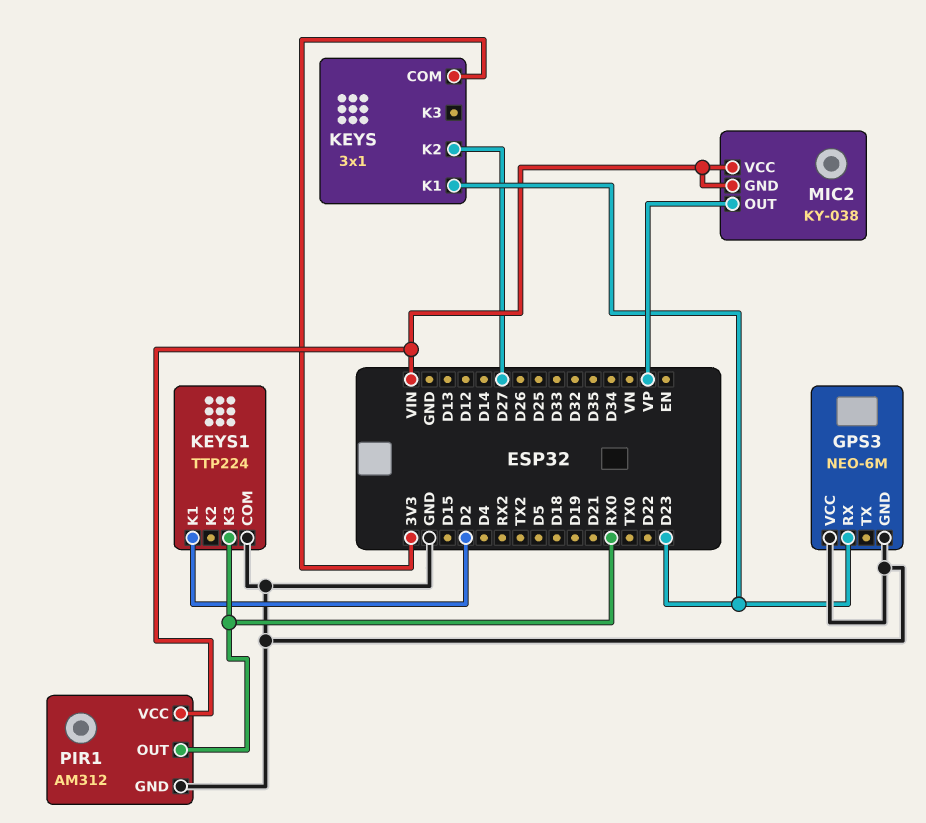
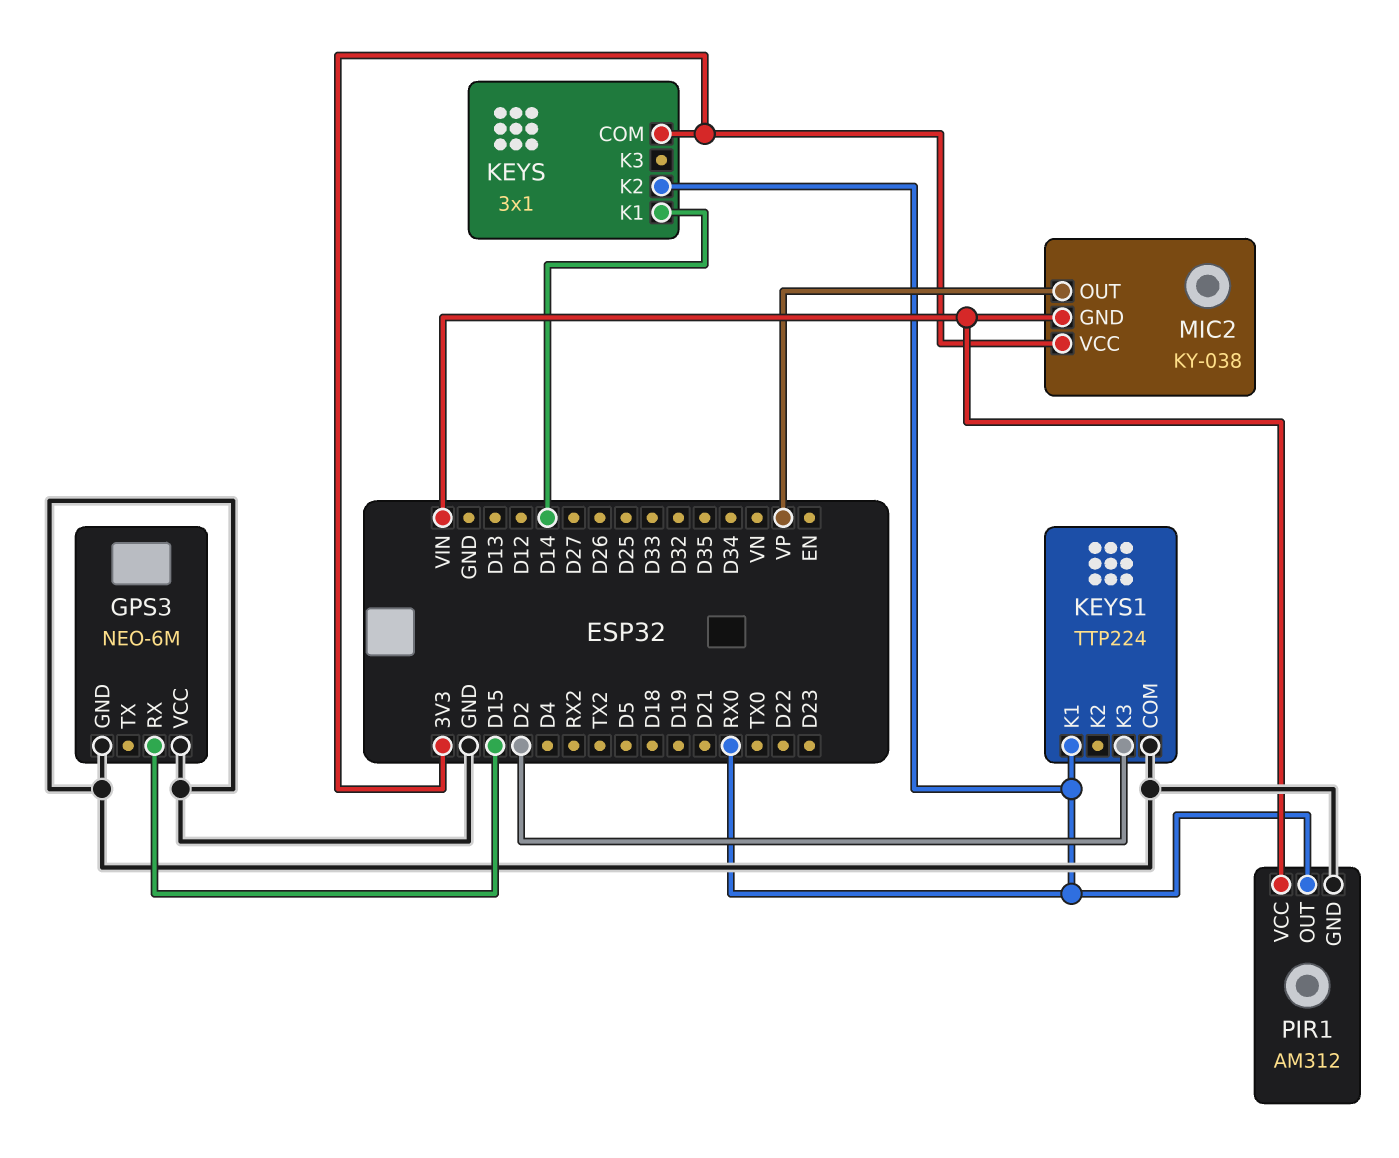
GPS3 pin RX: D23 -> D15
KEYS pin K1: D23 -> D14
KEYS pin K2: D27 -> RX0
KEYS1 pin K1: D2 -> RX0
KEYS1 pin K3: RX0 -> D2
MIC2 pin VCC: VIN -> 3V3

